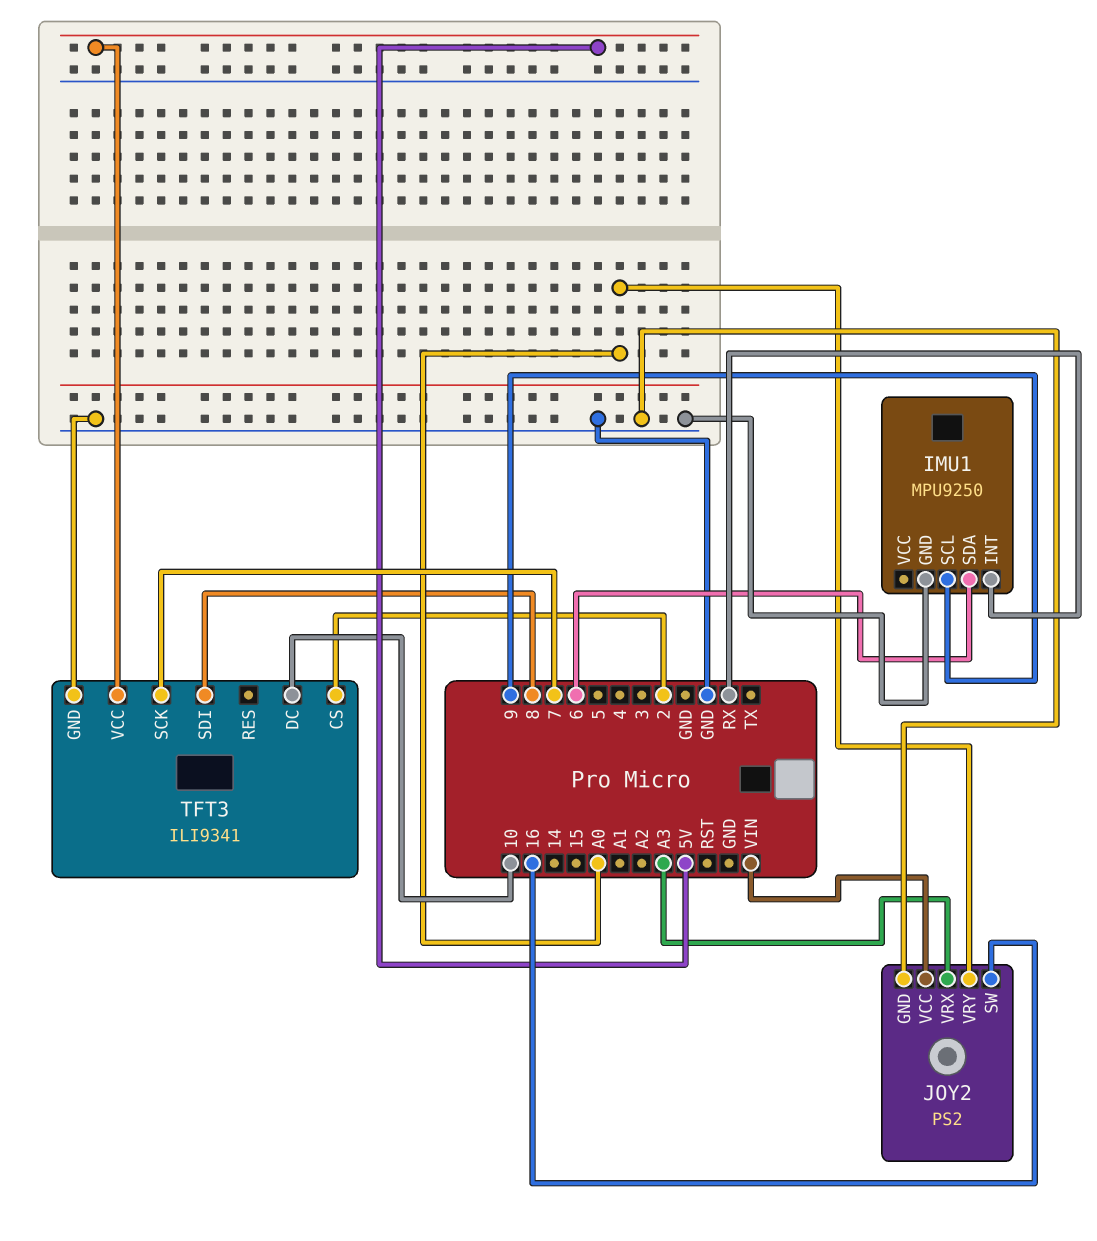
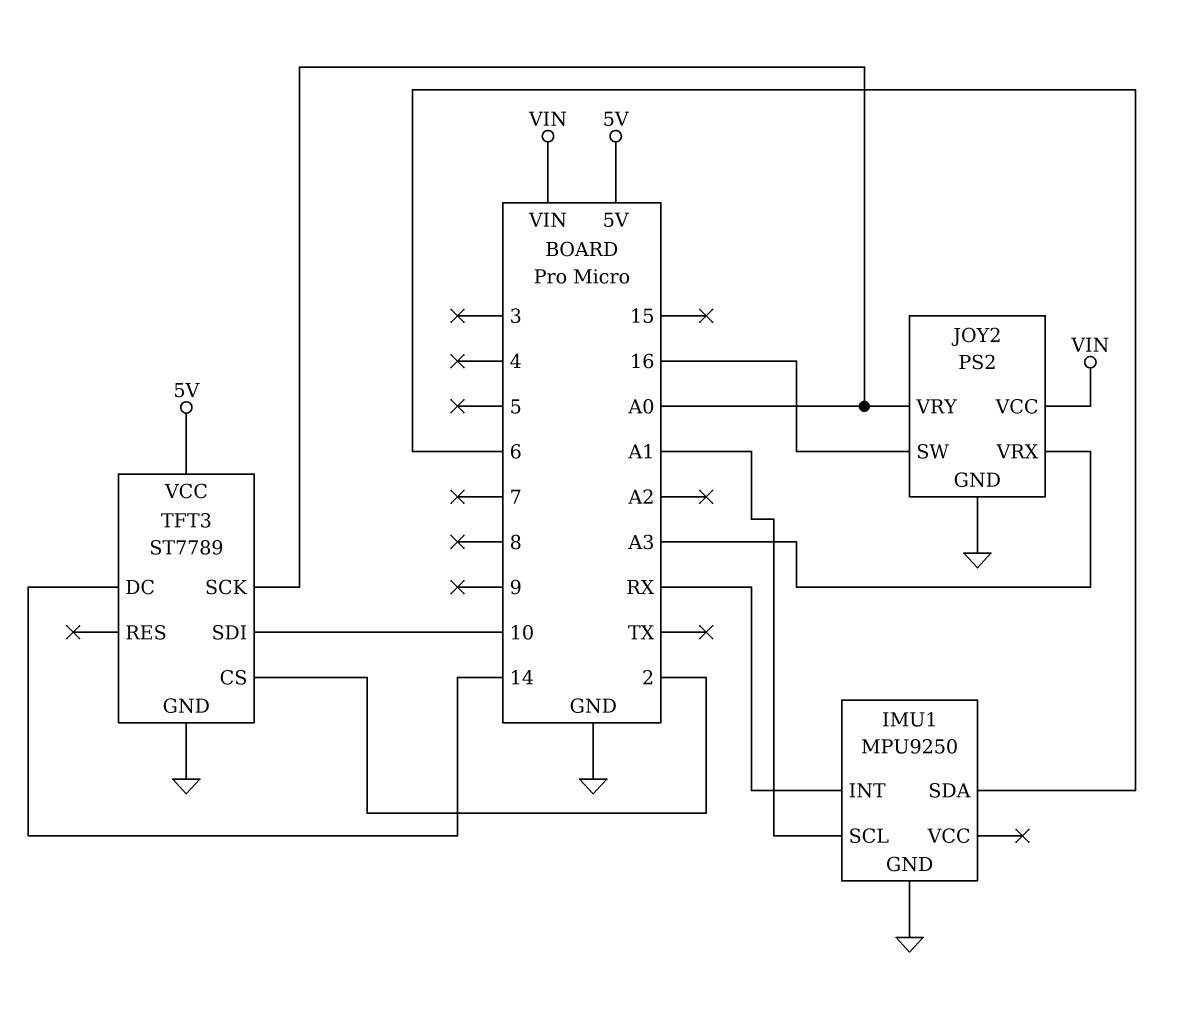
IMU1 pin SCL: 9 -> A1
TFT3: ILI9341 -> ST7789
TFT3 pin DC: 10 -> 14
TFT3 pin SCK: 7 -> A0
TFT3 pin SDI: 8 -> 10

